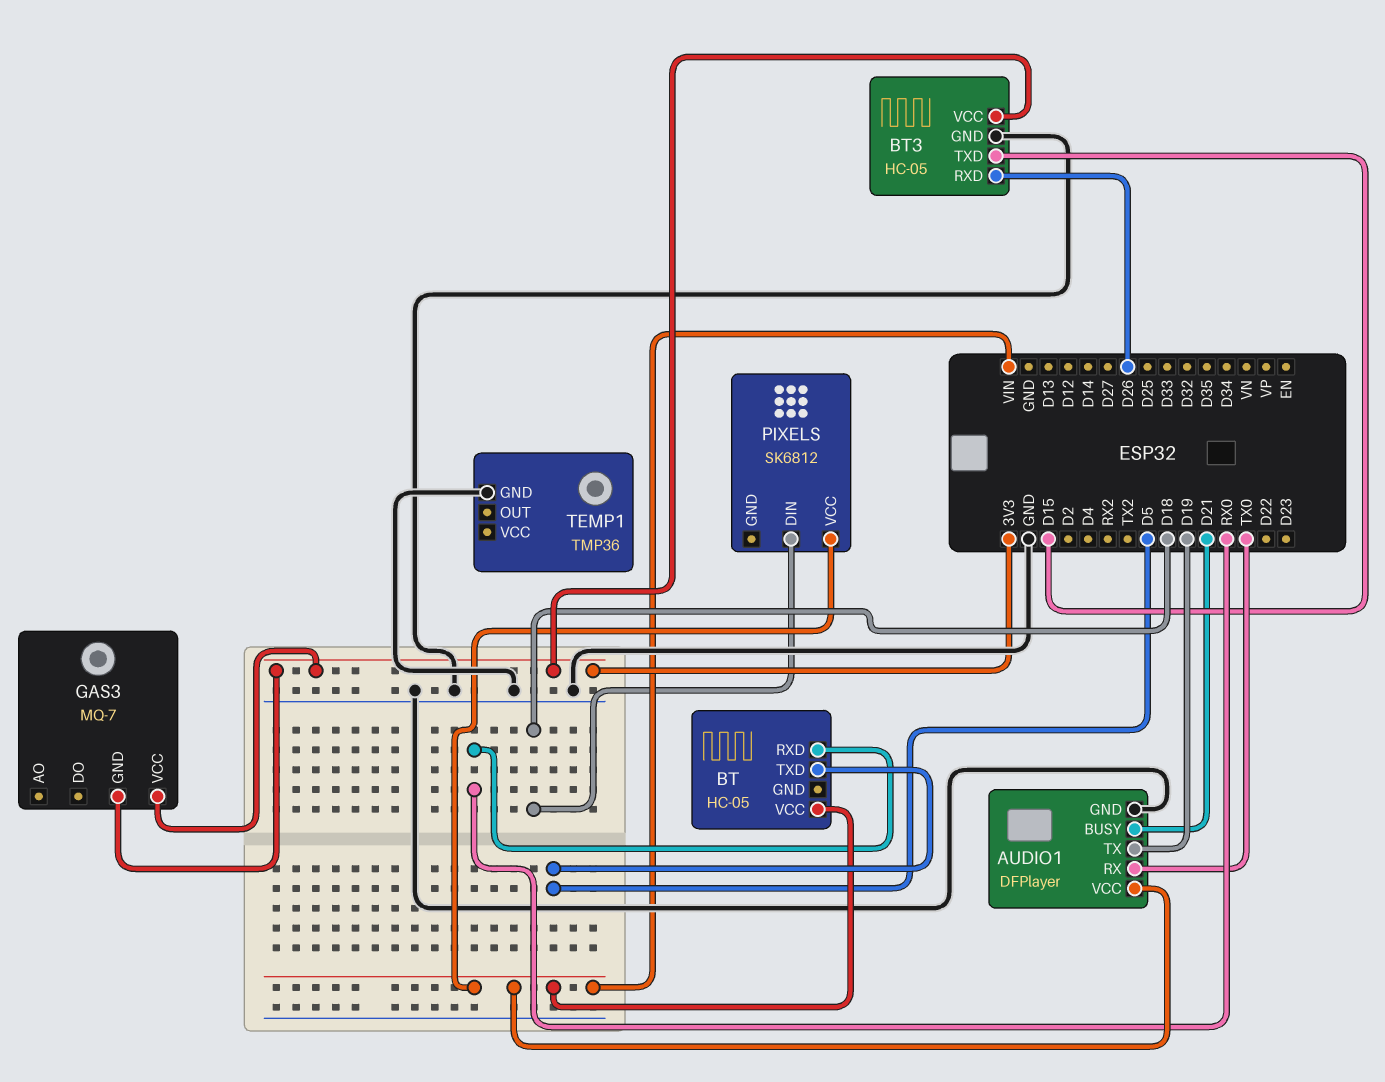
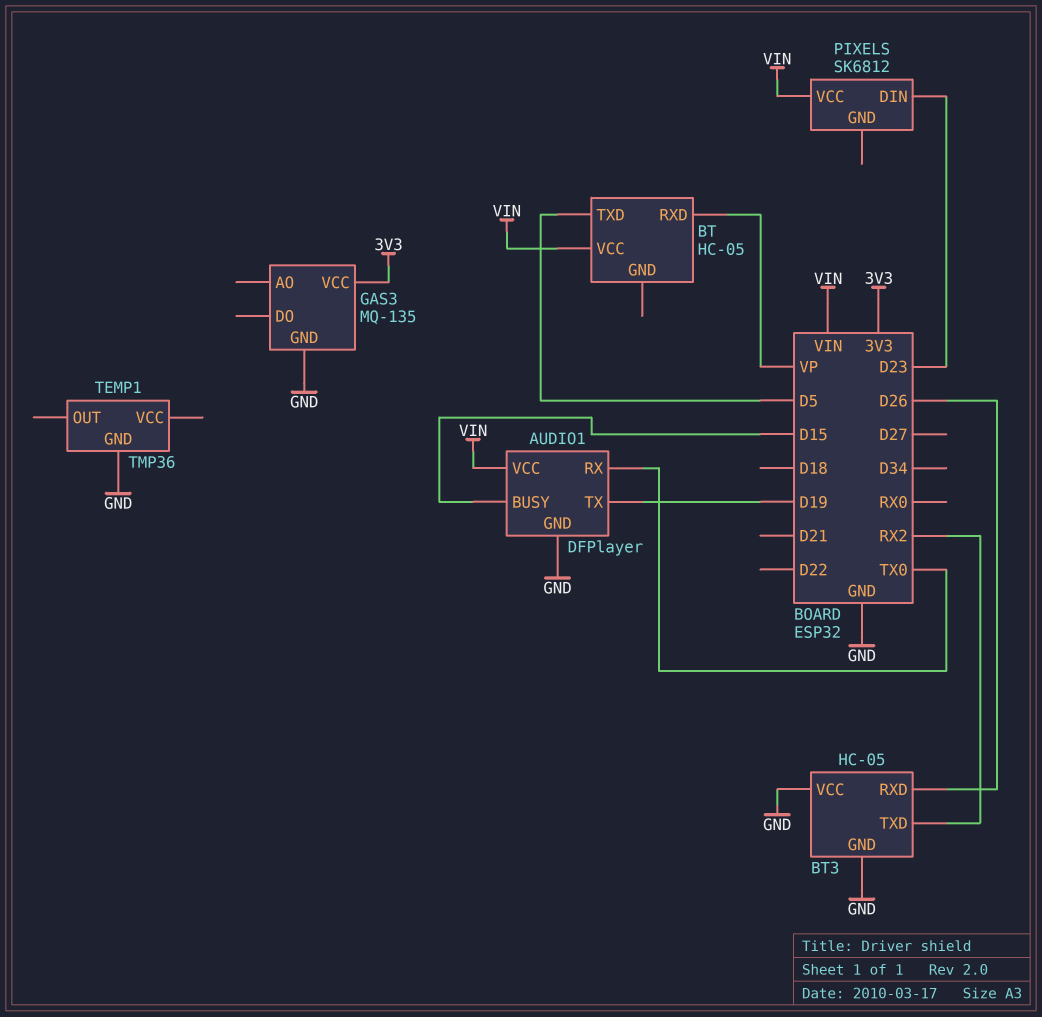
AUDIO1 pin BUSY: D21 -> D15
BT pin RXD: RX0 -> VP
BT3 pin TXD: D15 -> RX2
BT3 pin VCC: 3V3 -> GND
GAS3: MQ-7 -> MQ-135
GAS3 pin GND: 3V3 -> GND
PIXELS pin DIN: D18 -> D23

